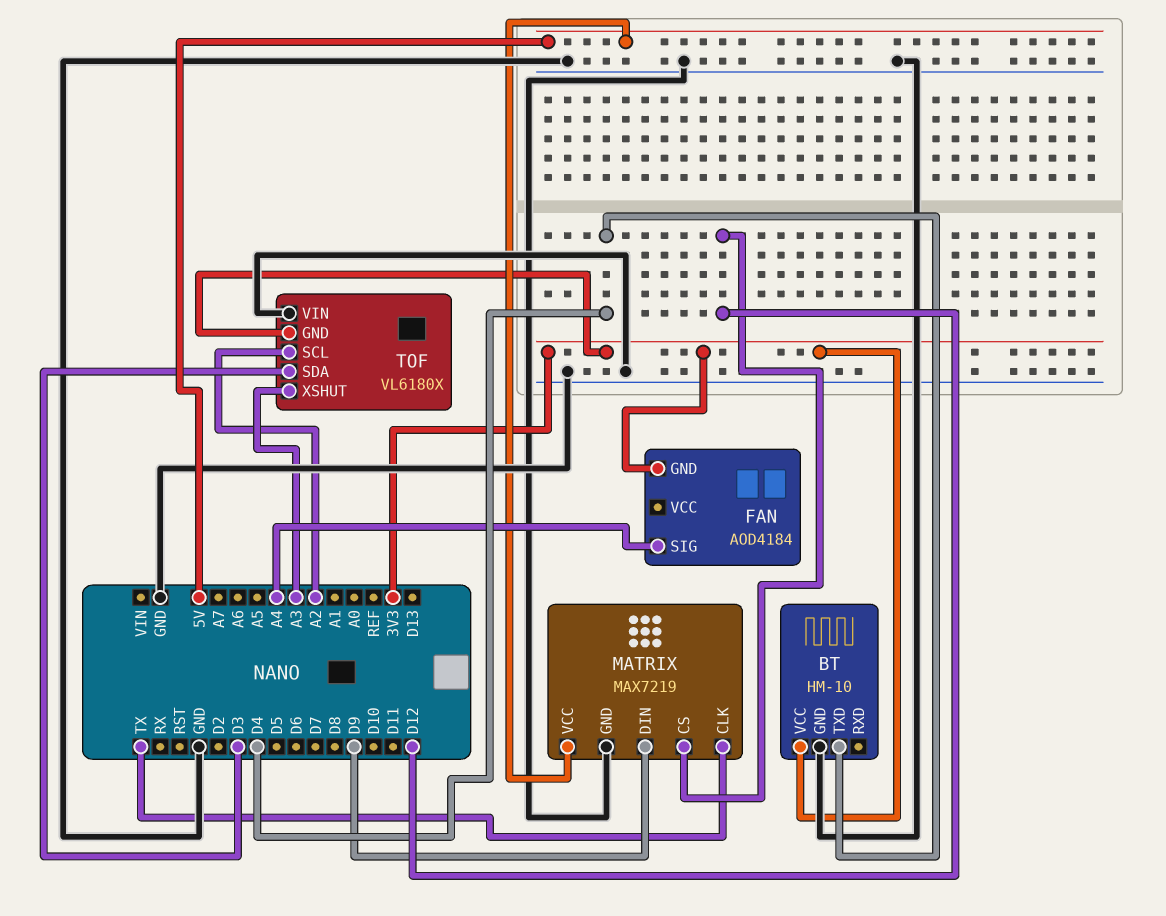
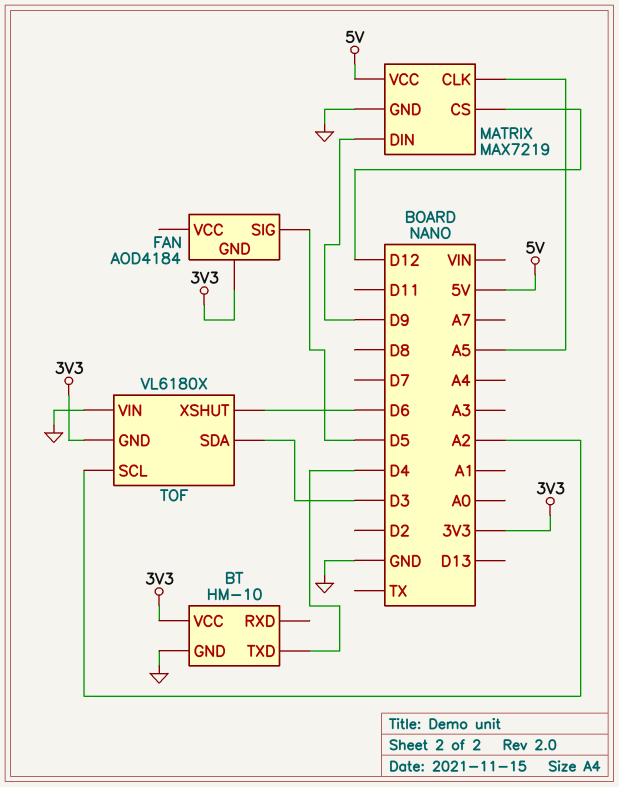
FAN pin SIG: A4 -> D5
MATRIX pin CLK: TX -> A5
TOF pin XSHUT: A3 -> D6

